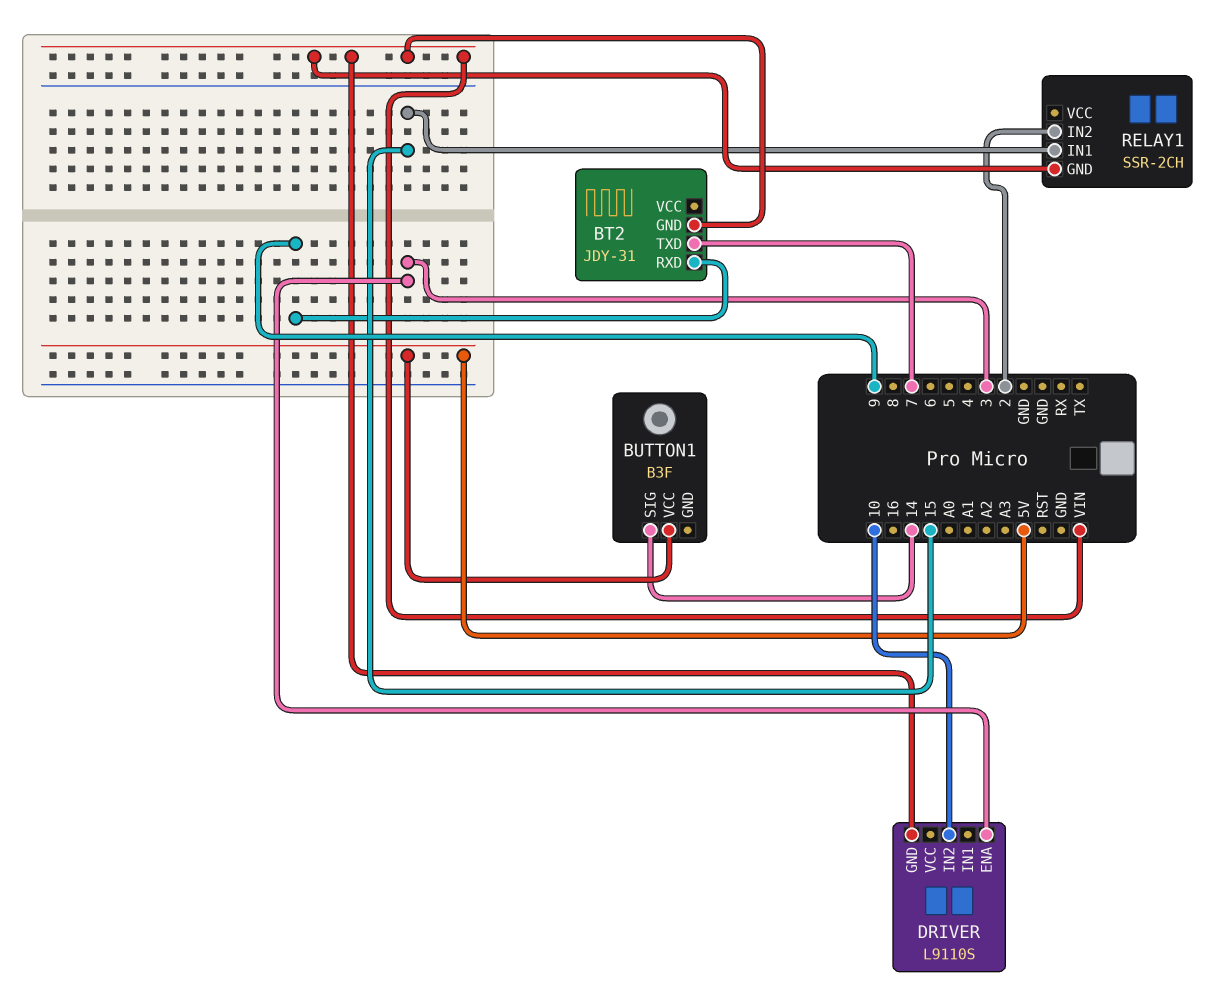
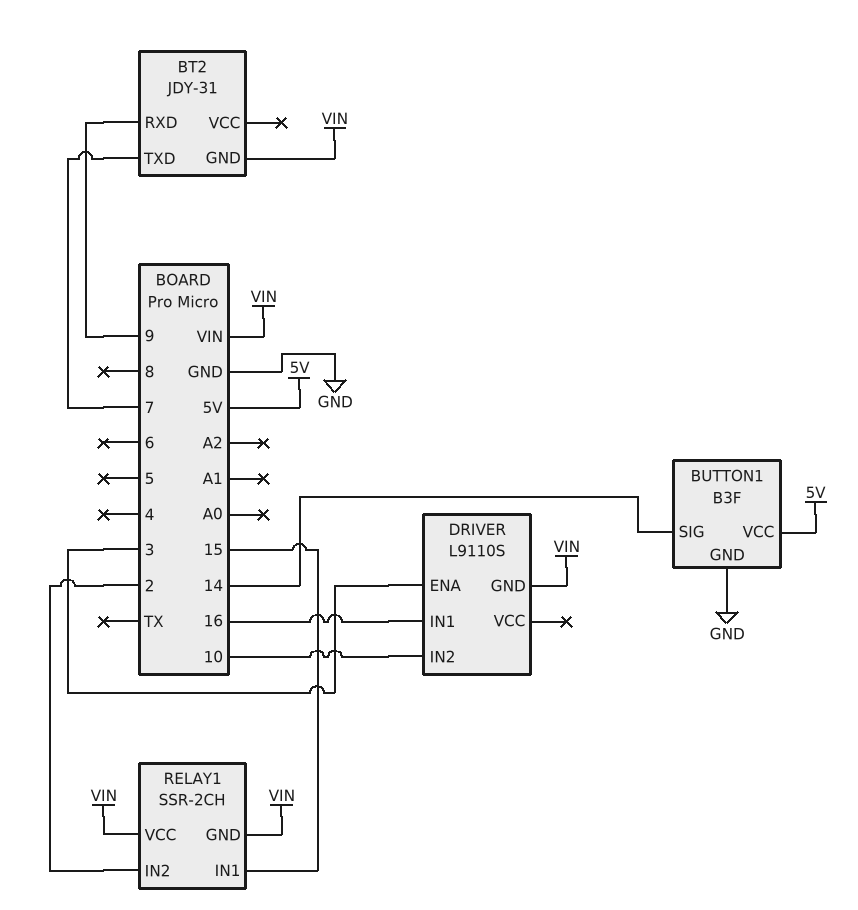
BUTTON1 pin GND: none -> GND
DRIVER pin IN1: none -> 16
RELAY1 pin VCC: none -> VIN

